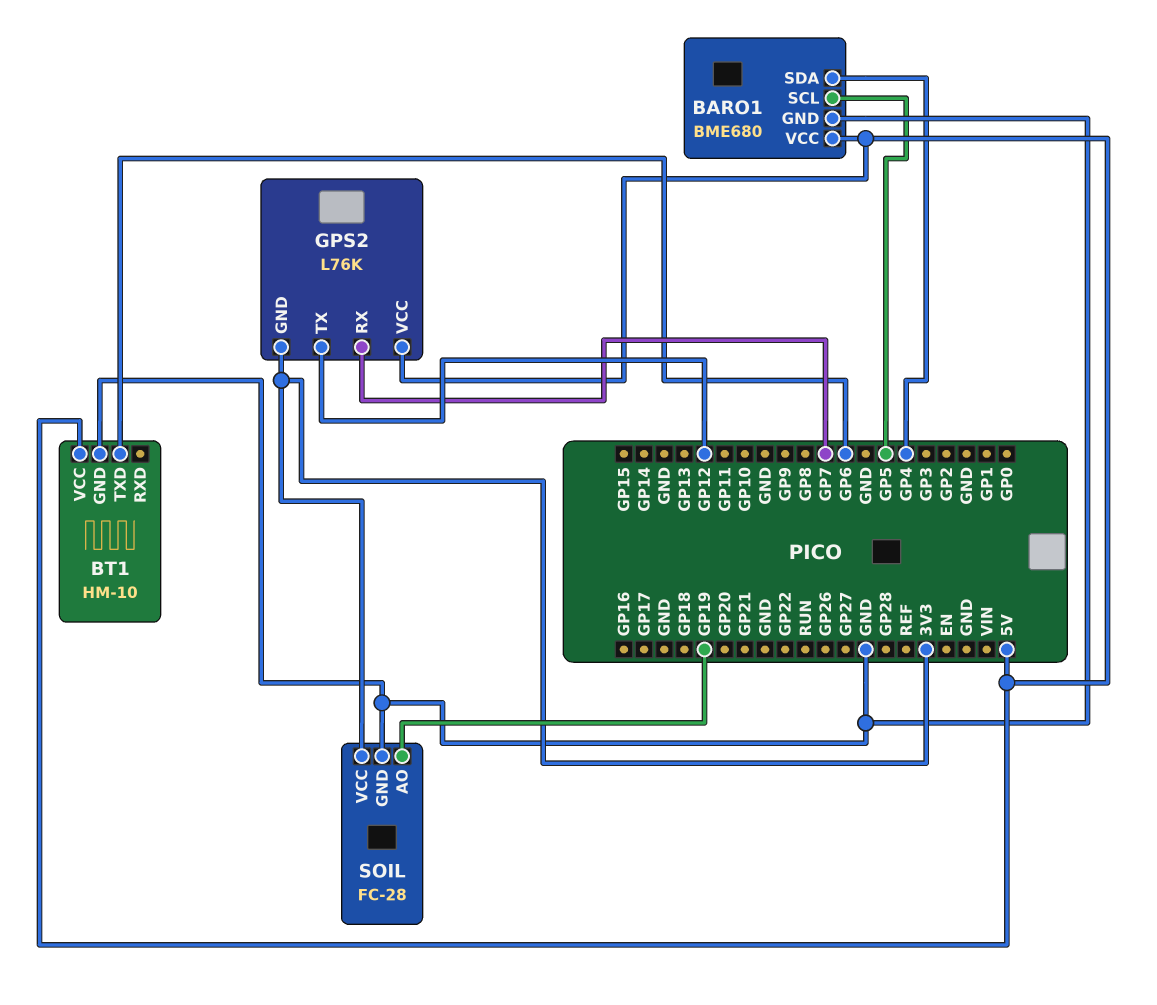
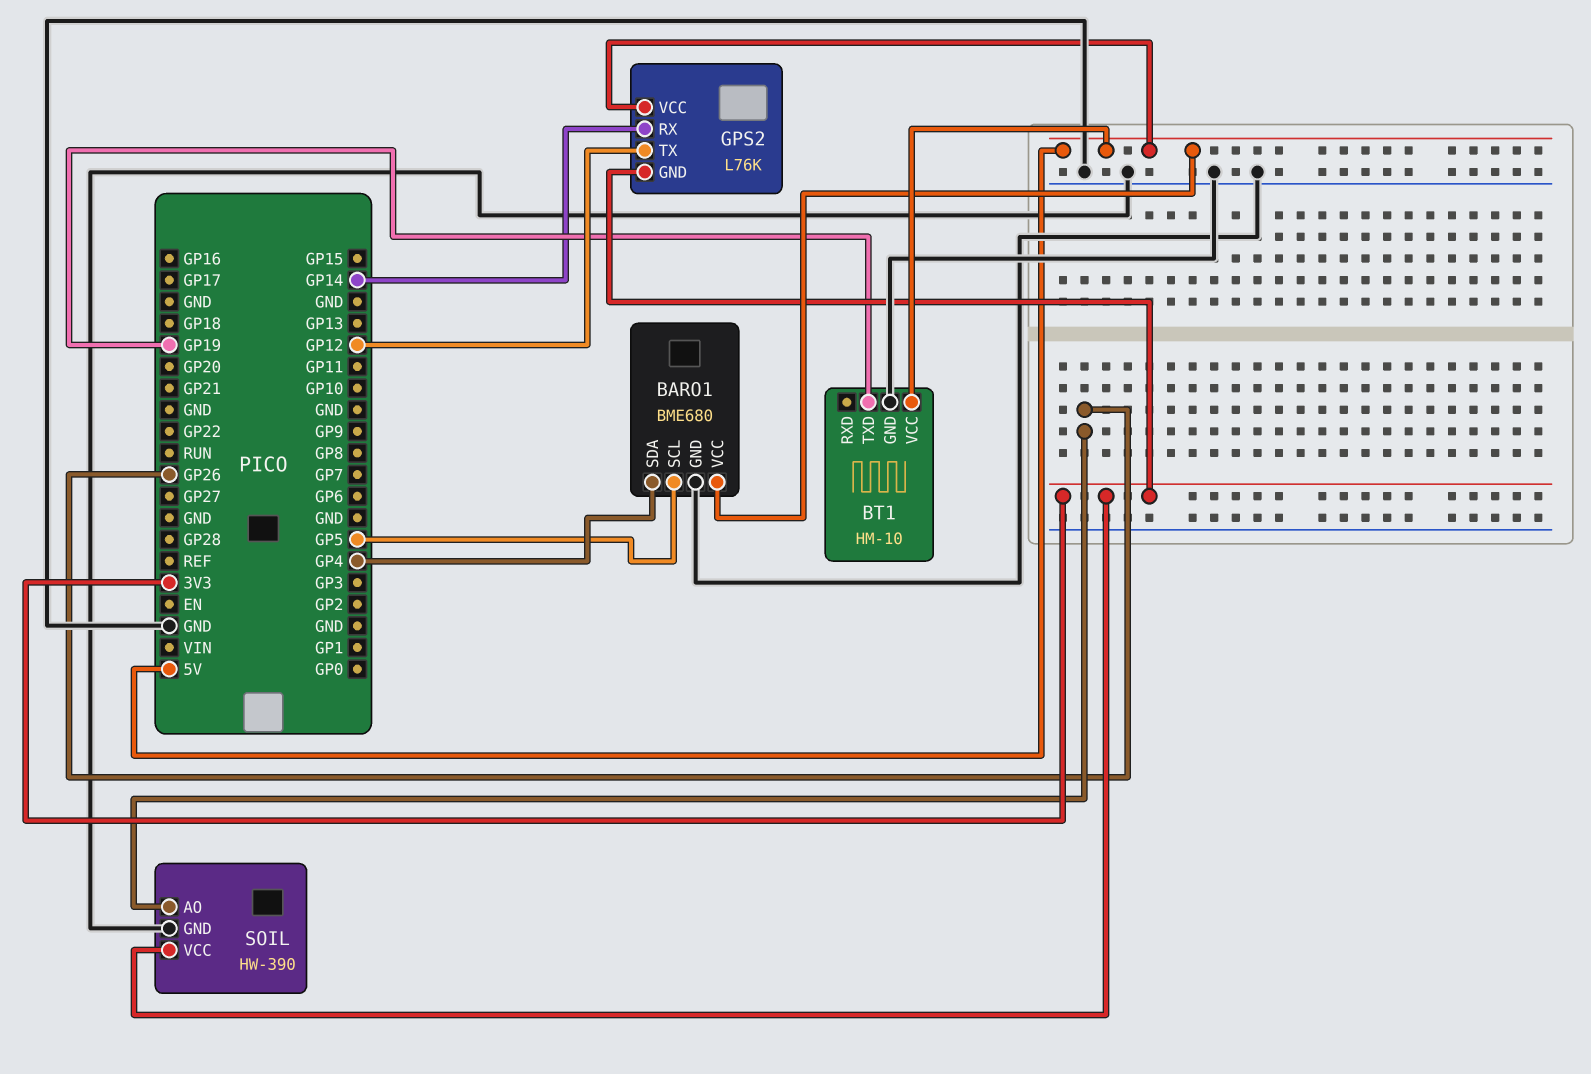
BT1 pin TXD: GP6 -> GP19
GPS2 pin RX: GP7 -> GP14
SOIL: FC-28 -> HW-390
SOIL pin AO: GP19 -> GP26

